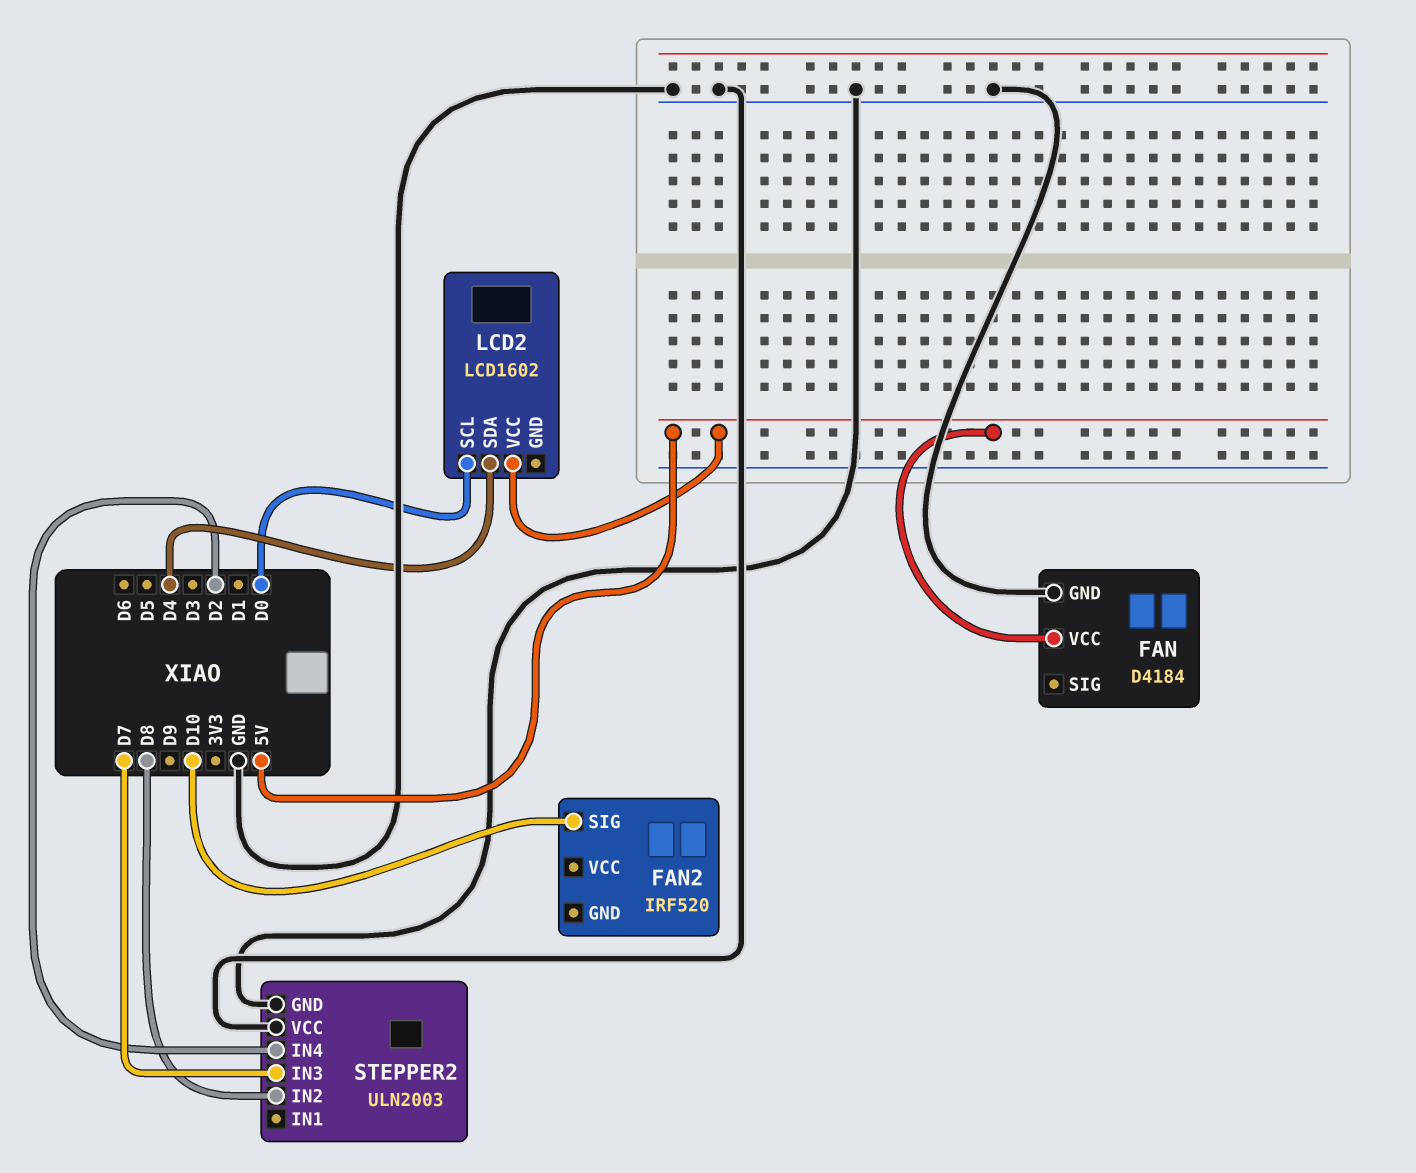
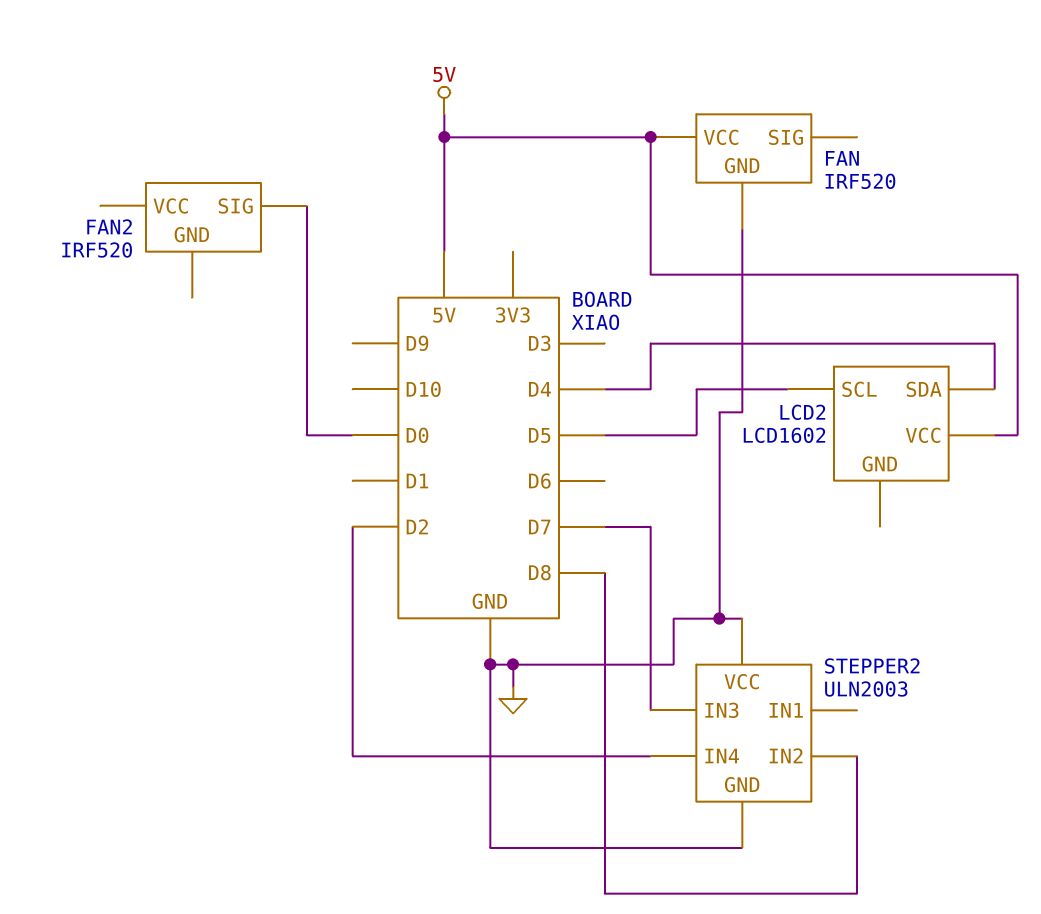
FAN: D4184 -> IRF520
FAN2 pin SIG: D10 -> D0
LCD2 pin SCL: D0 -> D5

